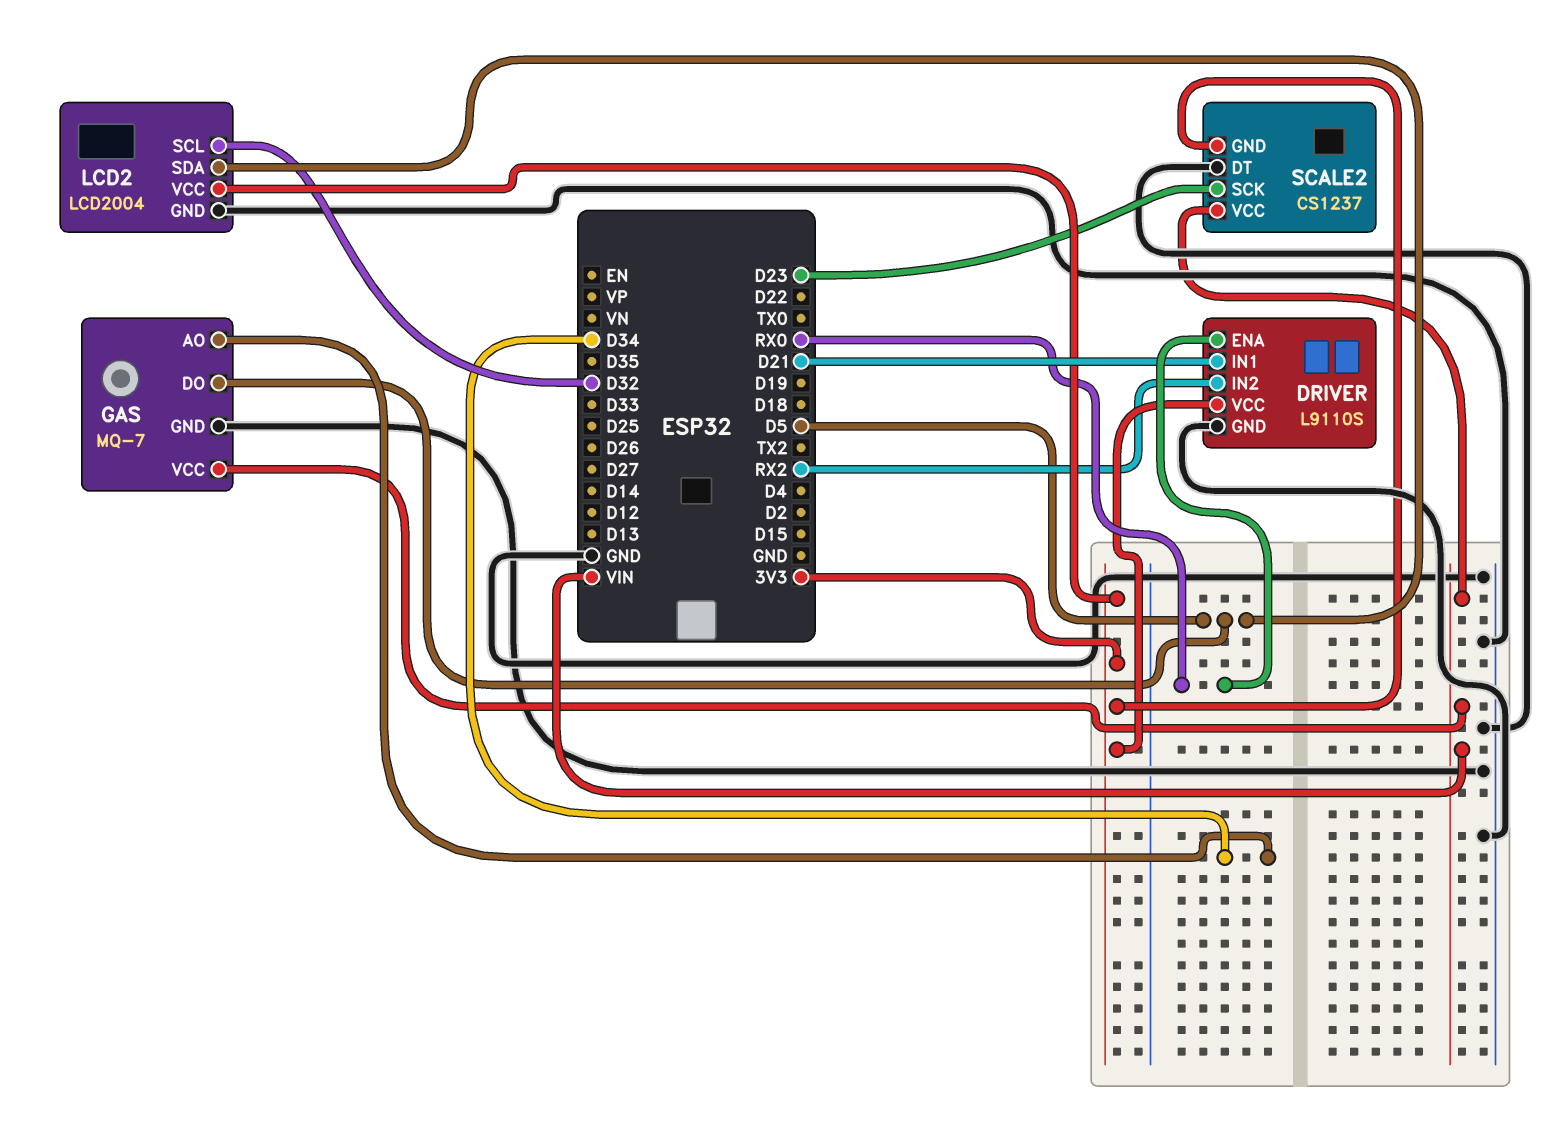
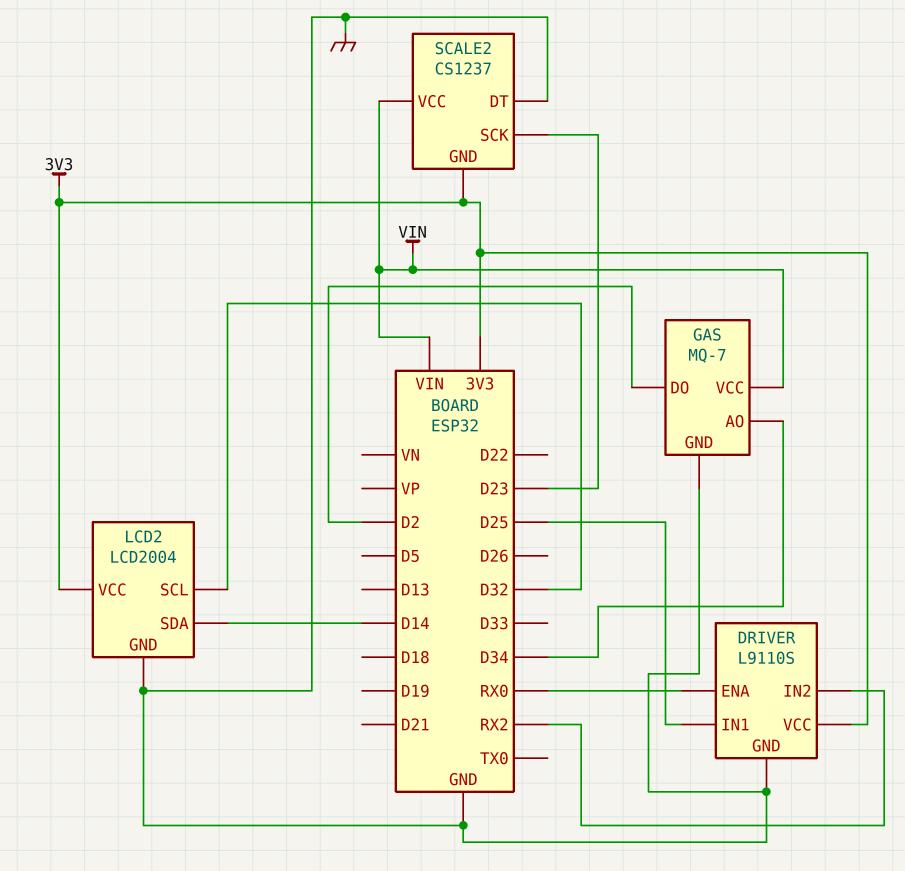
DRIVER pin IN1: D21 -> D25
GAS pin DO: D5 -> D2
LCD2 pin SDA: D5 -> D14

